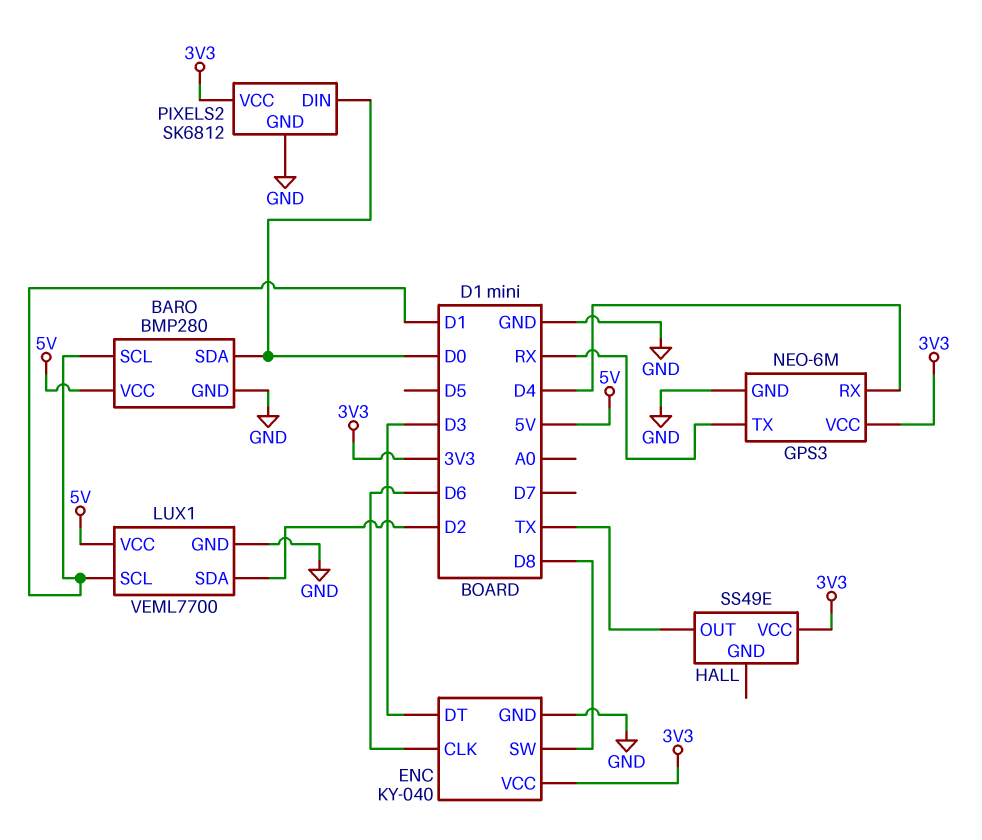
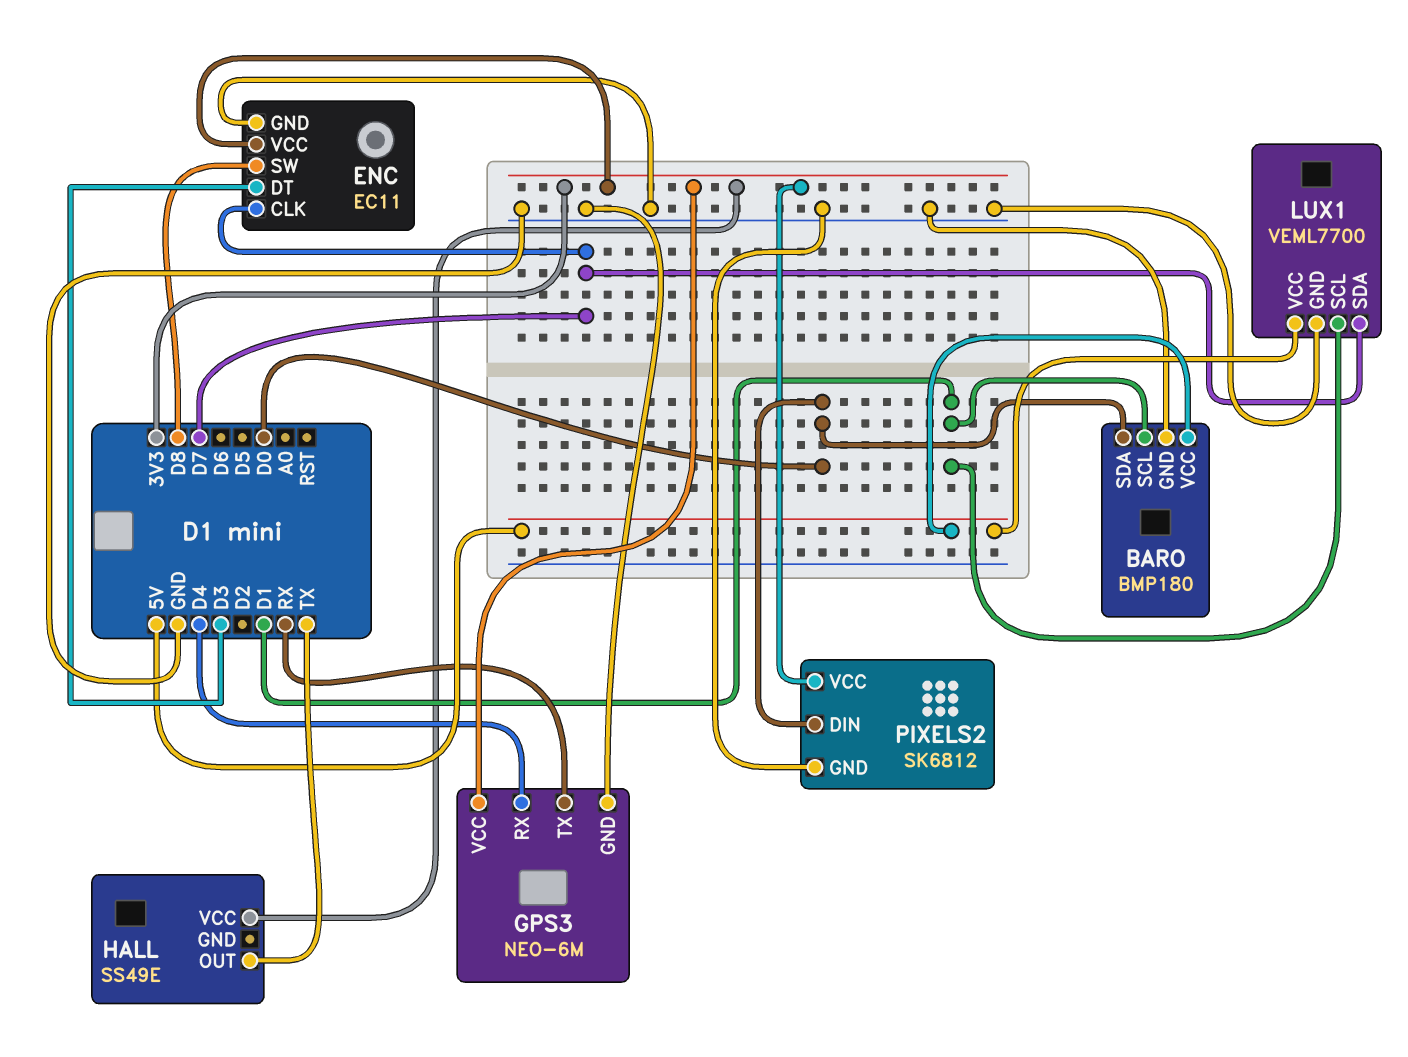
BARO: BMP280 -> BMP180
ENC: KY-040 -> EC11
ENC pin CLK: D6 -> D7
LUX1 pin SDA: D2 -> D7

